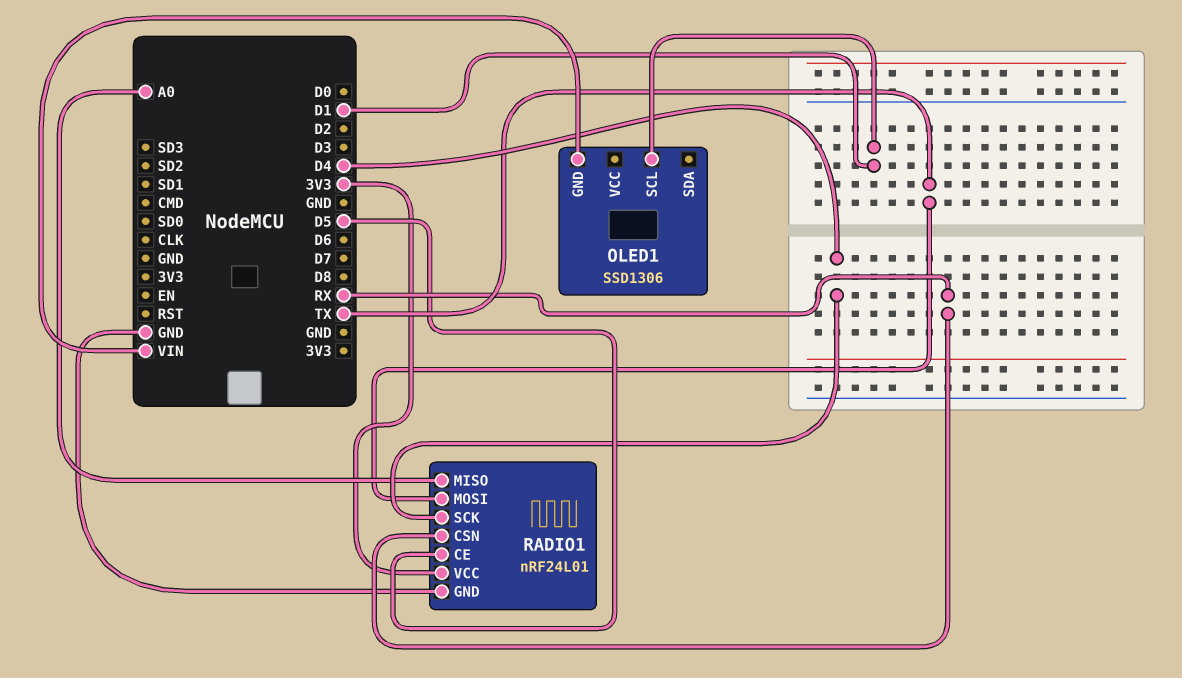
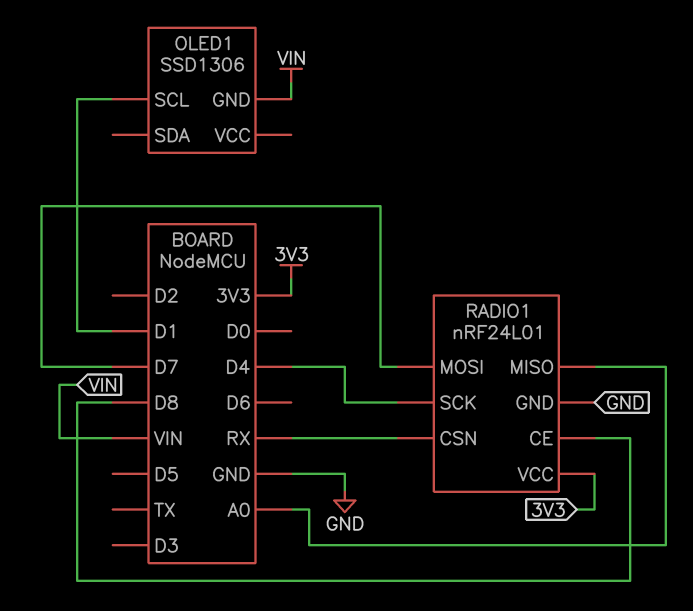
RADIO1 pin CE: D5 -> D8
RADIO1 pin MOSI: TX -> D7

